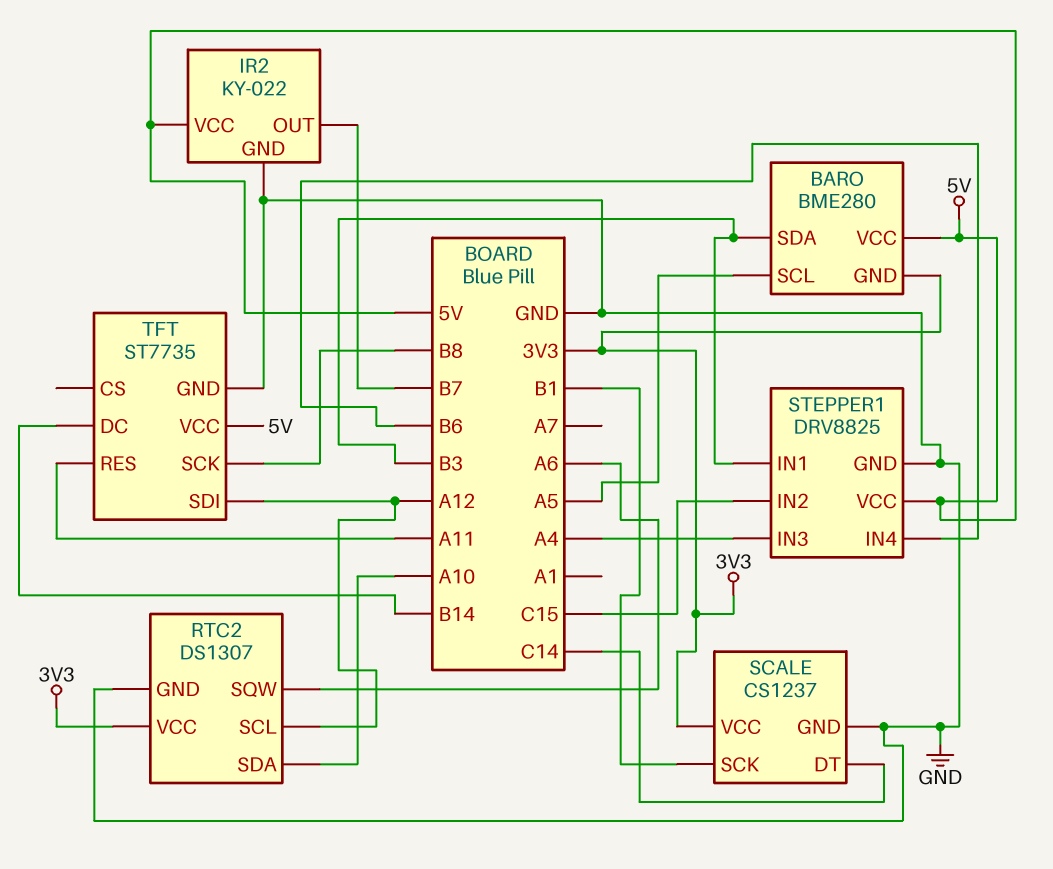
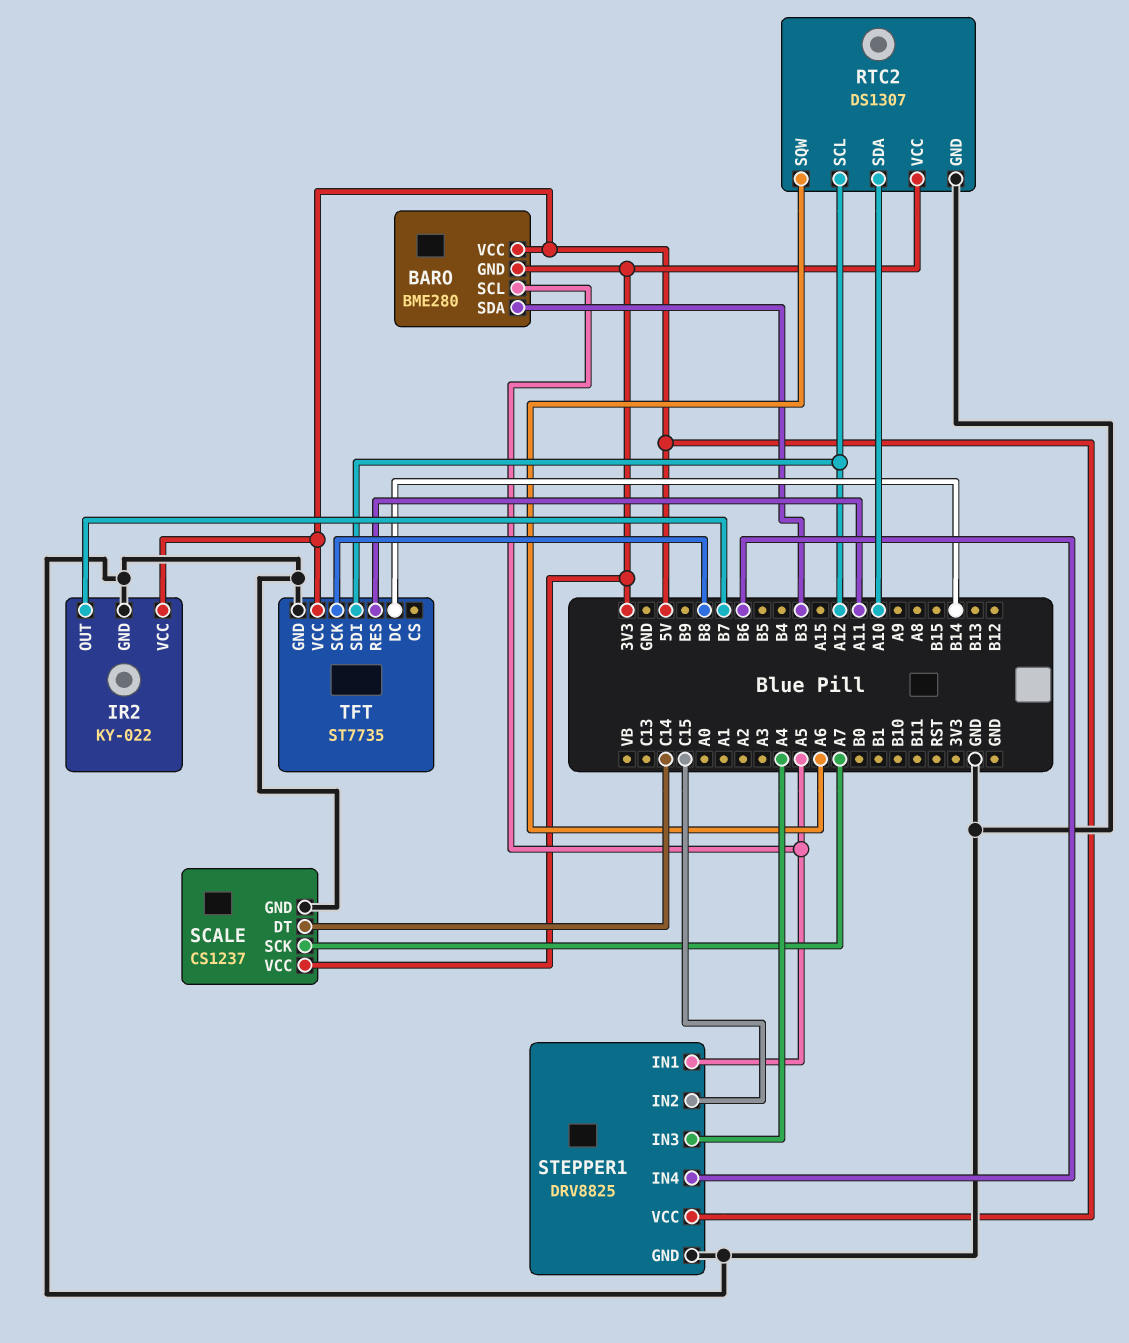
SCALE pin SCK: B1 -> A7
STEPPER1 pin IN1: B3 -> A5

